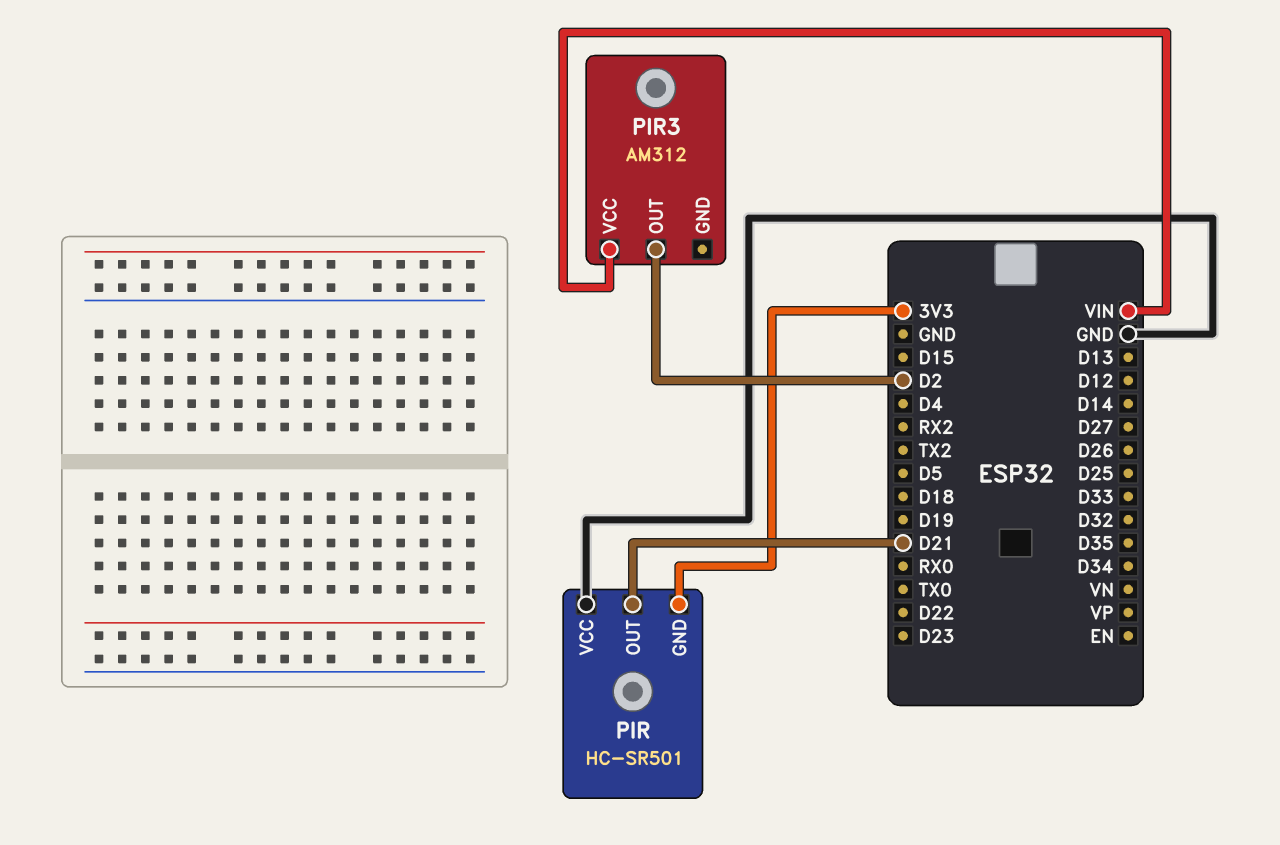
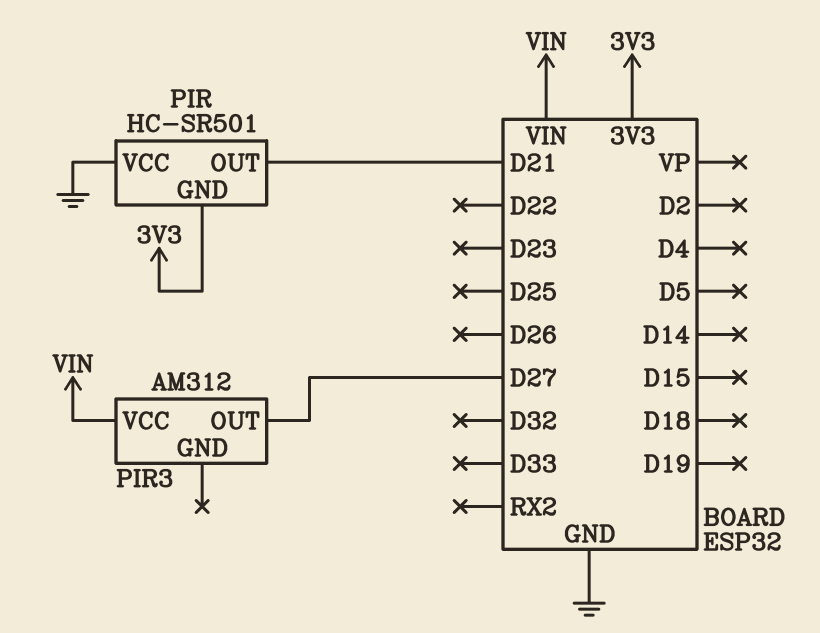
PIR3 pin OUT: D2 -> D27

